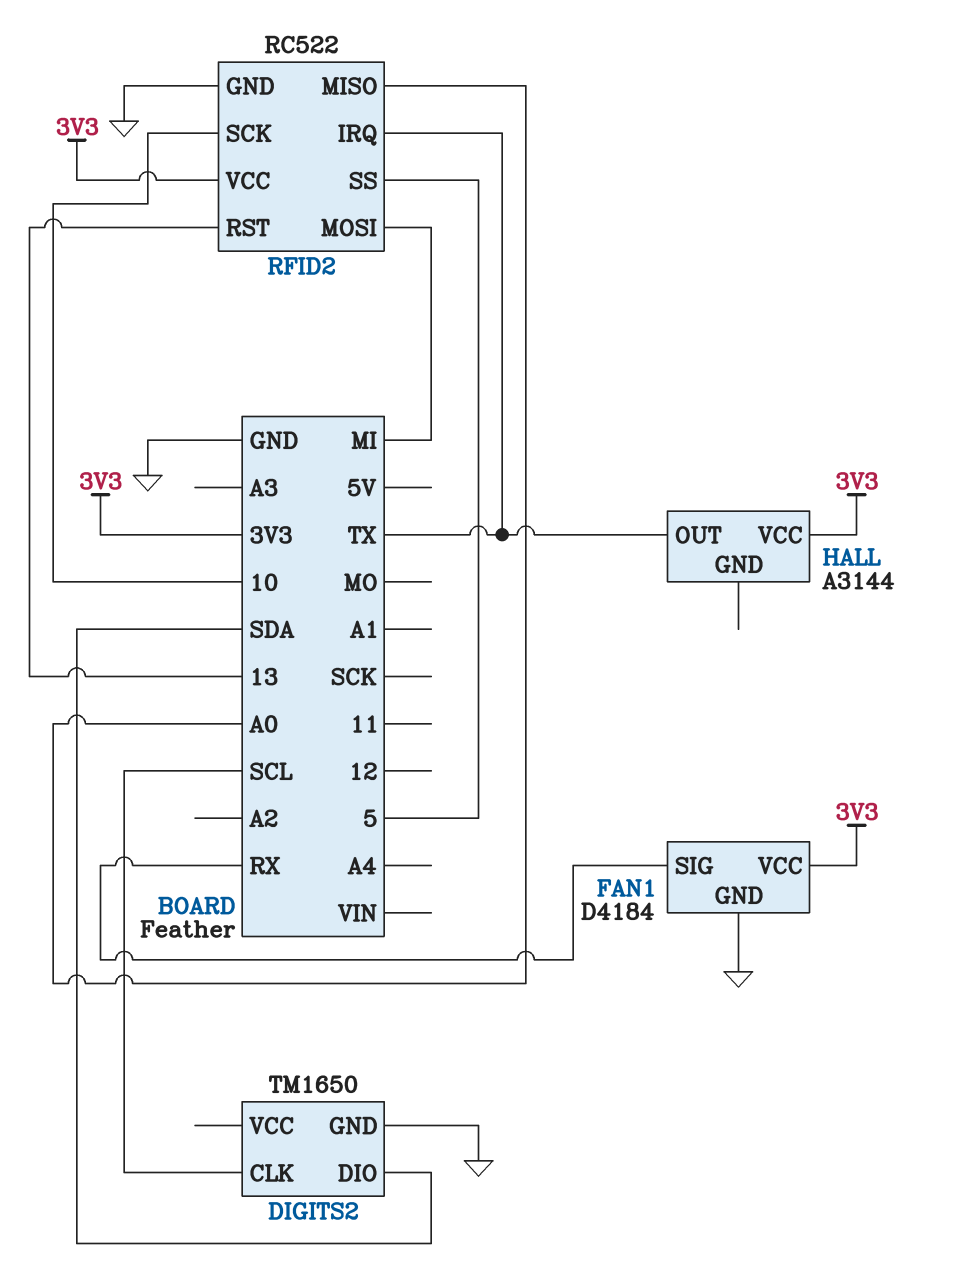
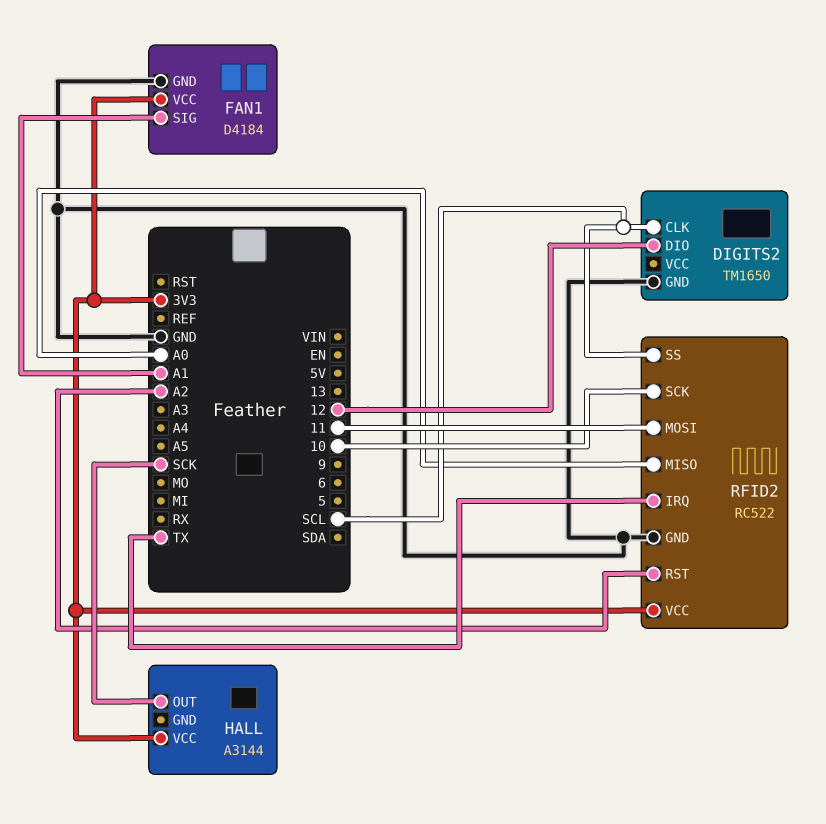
DIGITS2 pin DIO: SDA -> 12
FAN1 pin SIG: RX -> A1
HALL pin OUT: TX -> SCK
RFID2 pin MOSI: MI -> 11
RFID2 pin RST: 13 -> A2
RFID2 pin SS: 5 -> SCL

